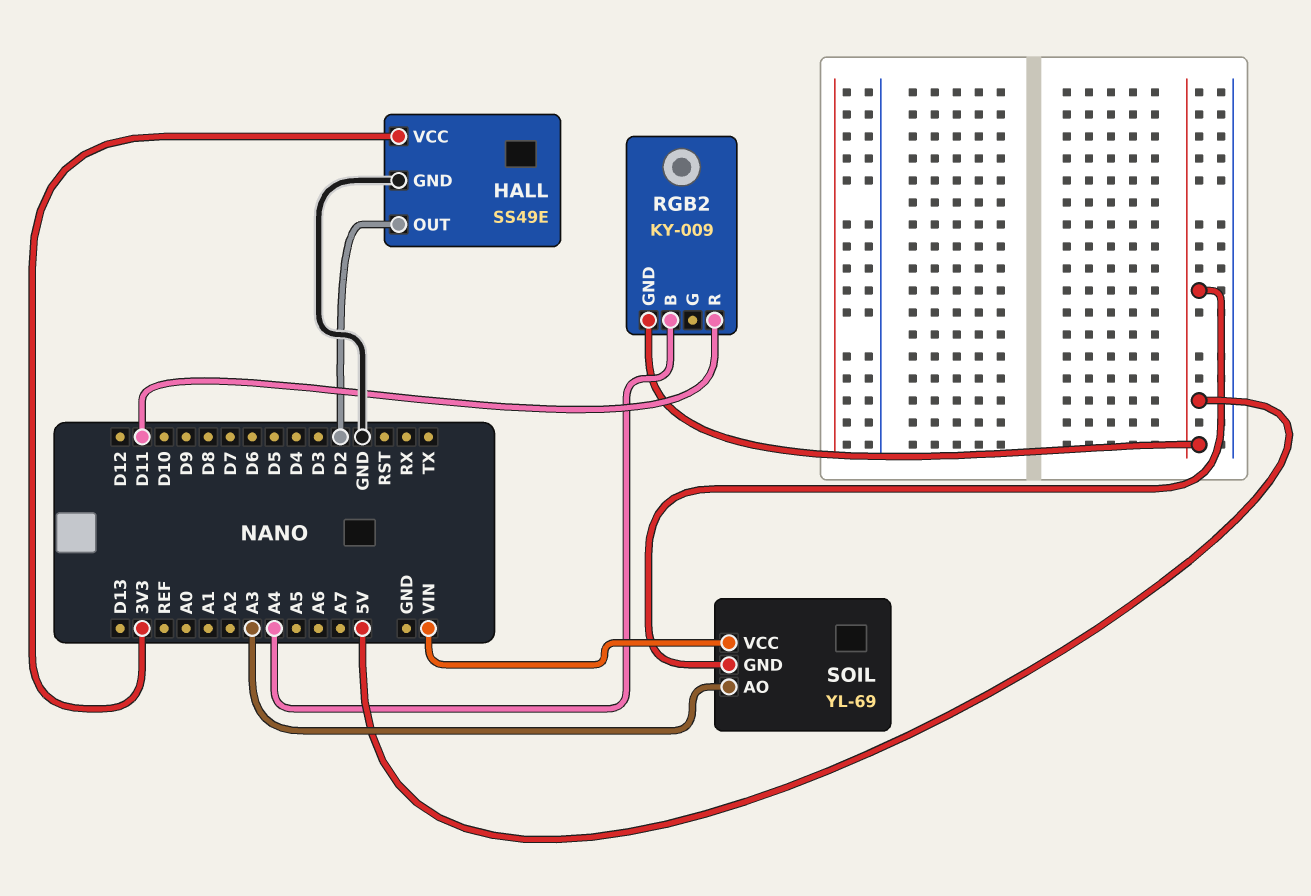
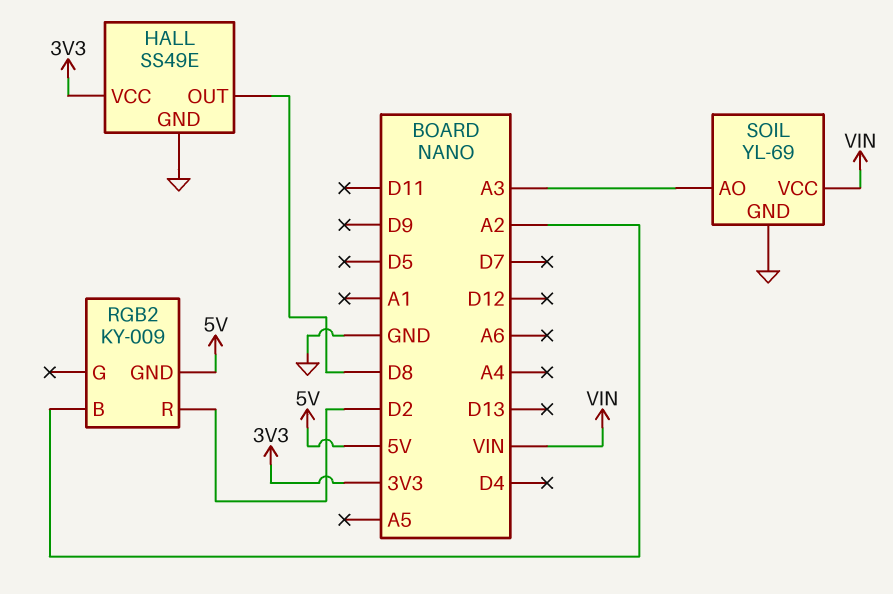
HALL pin OUT: D2 -> D8
RGB2 pin B: A4 -> A2
RGB2 pin R: D11 -> D2
SOIL pin GND: 5V -> GND

